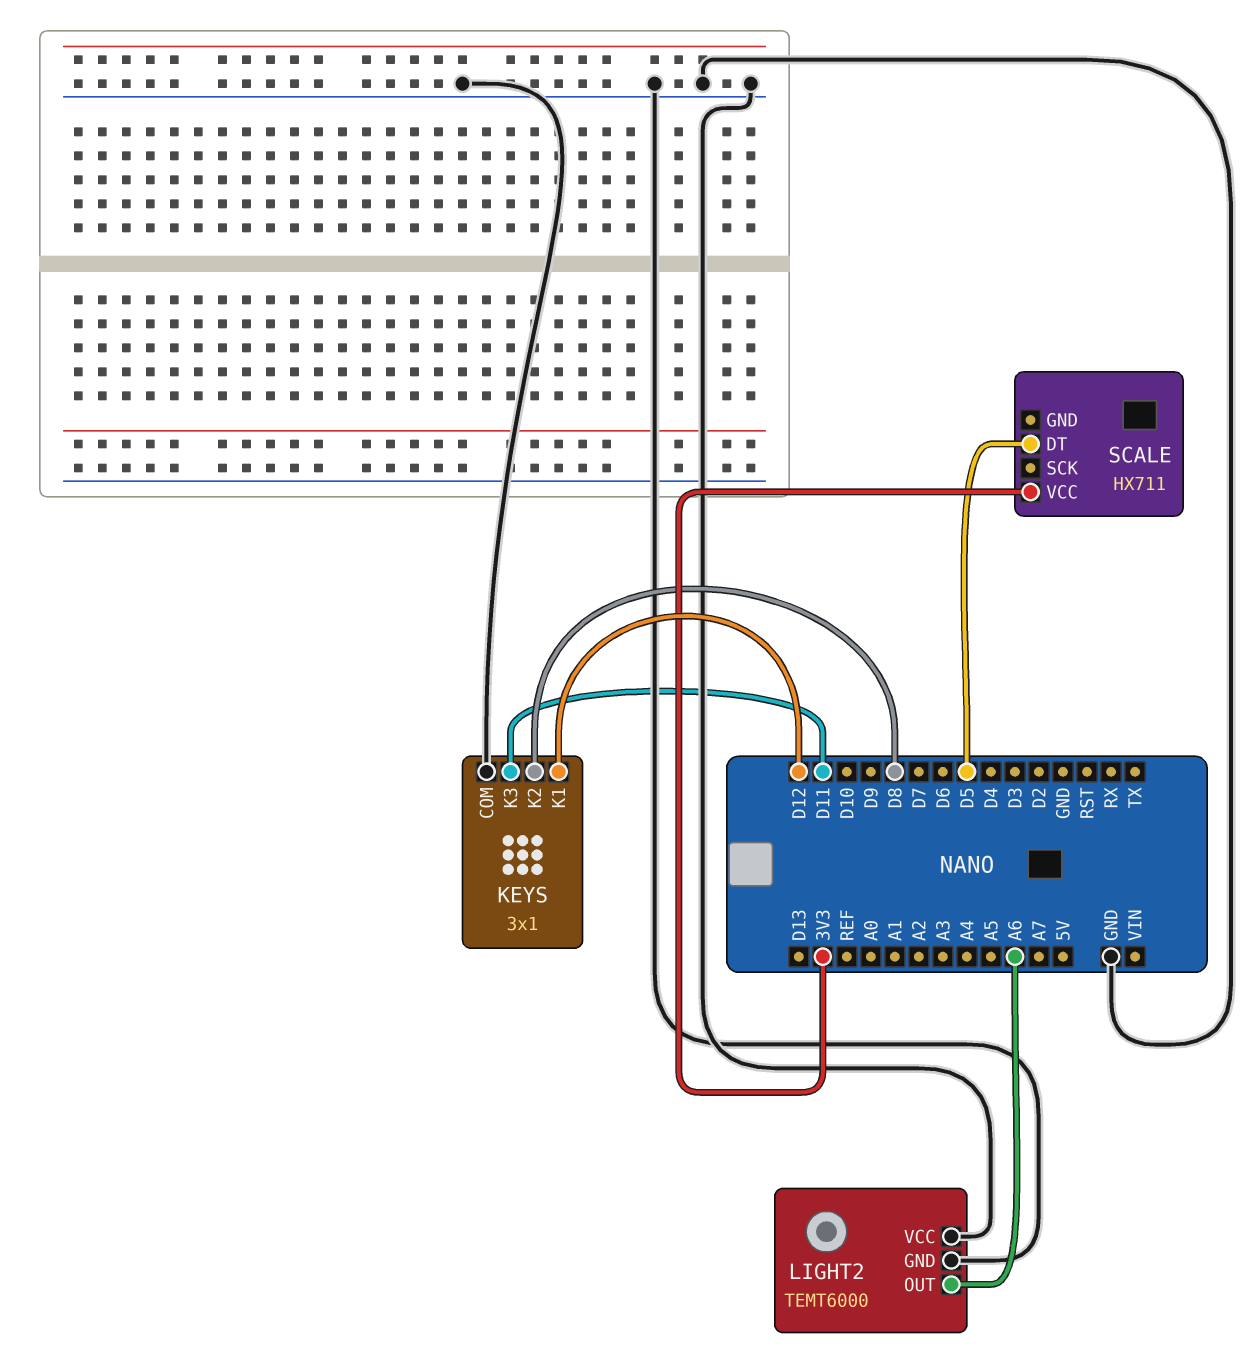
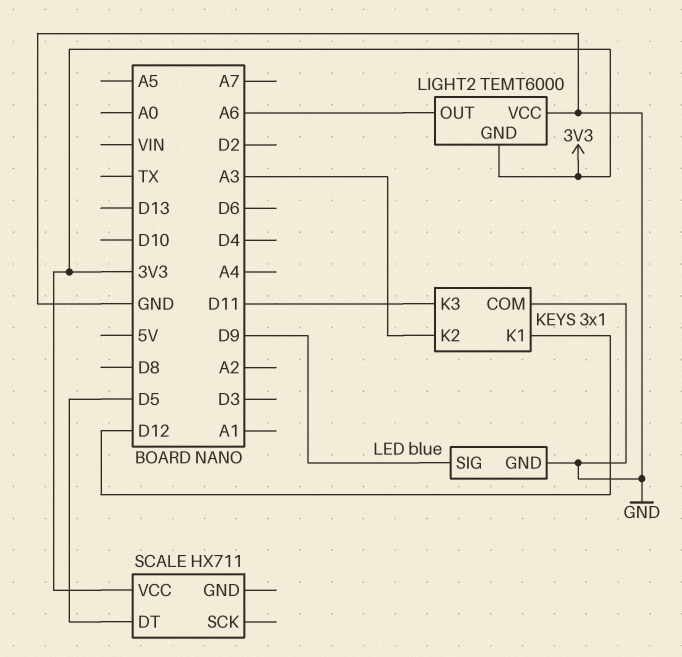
KEYS pin K2: D8 -> A3
LED: none -> blue
LED pin GND: none -> GND
LED pin SIG: none -> D9
LIGHT2 pin GND: GND -> 3V3

